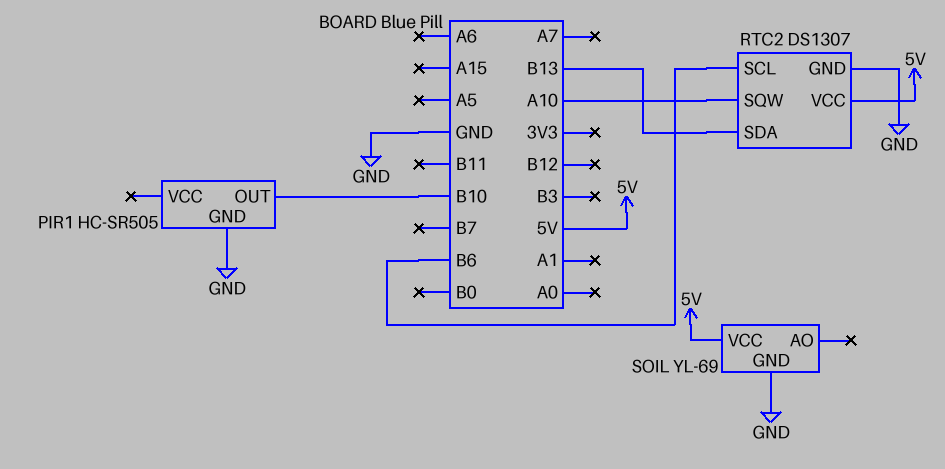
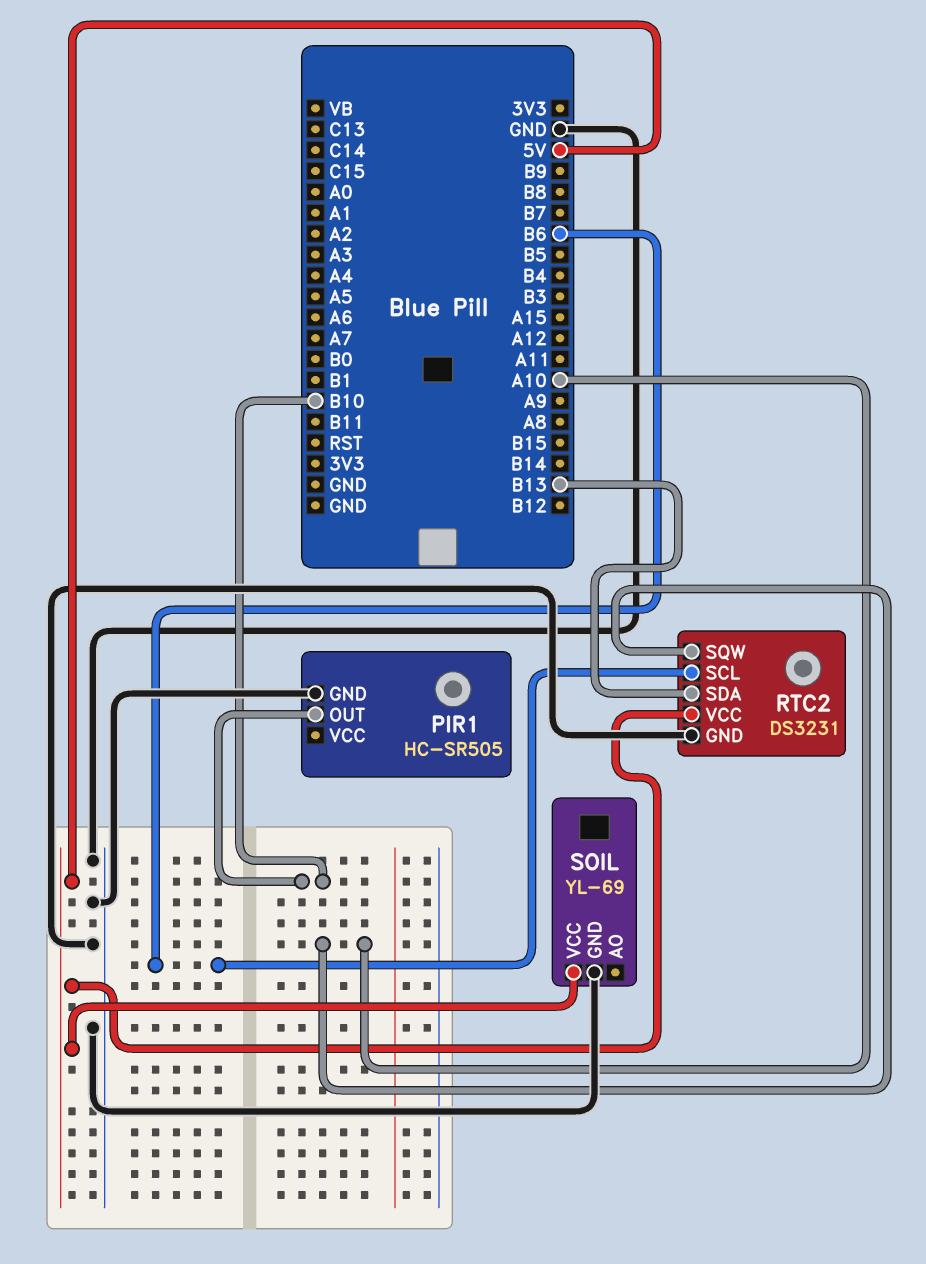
RTC2: DS1307 -> DS3231

